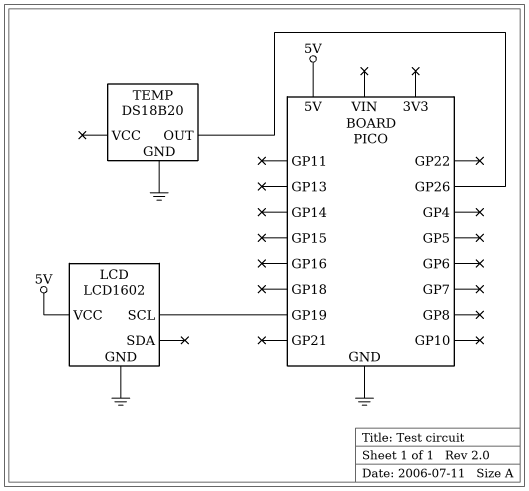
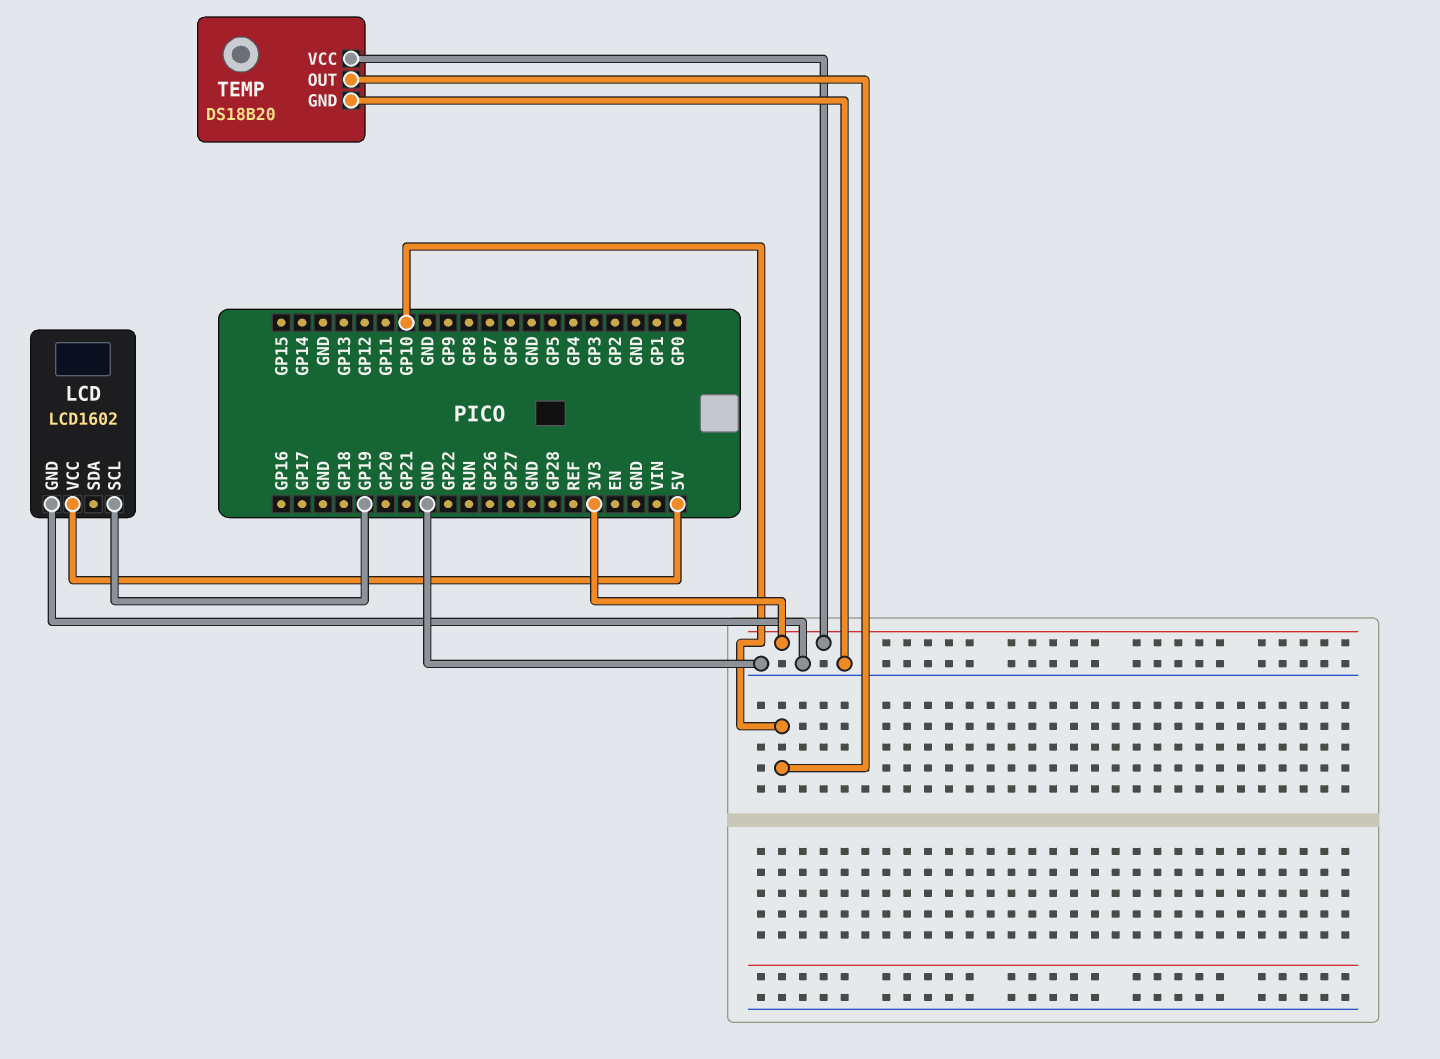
TEMP pin OUT: GP26 -> GP10
TEMP pin VCC: none -> 3V3

